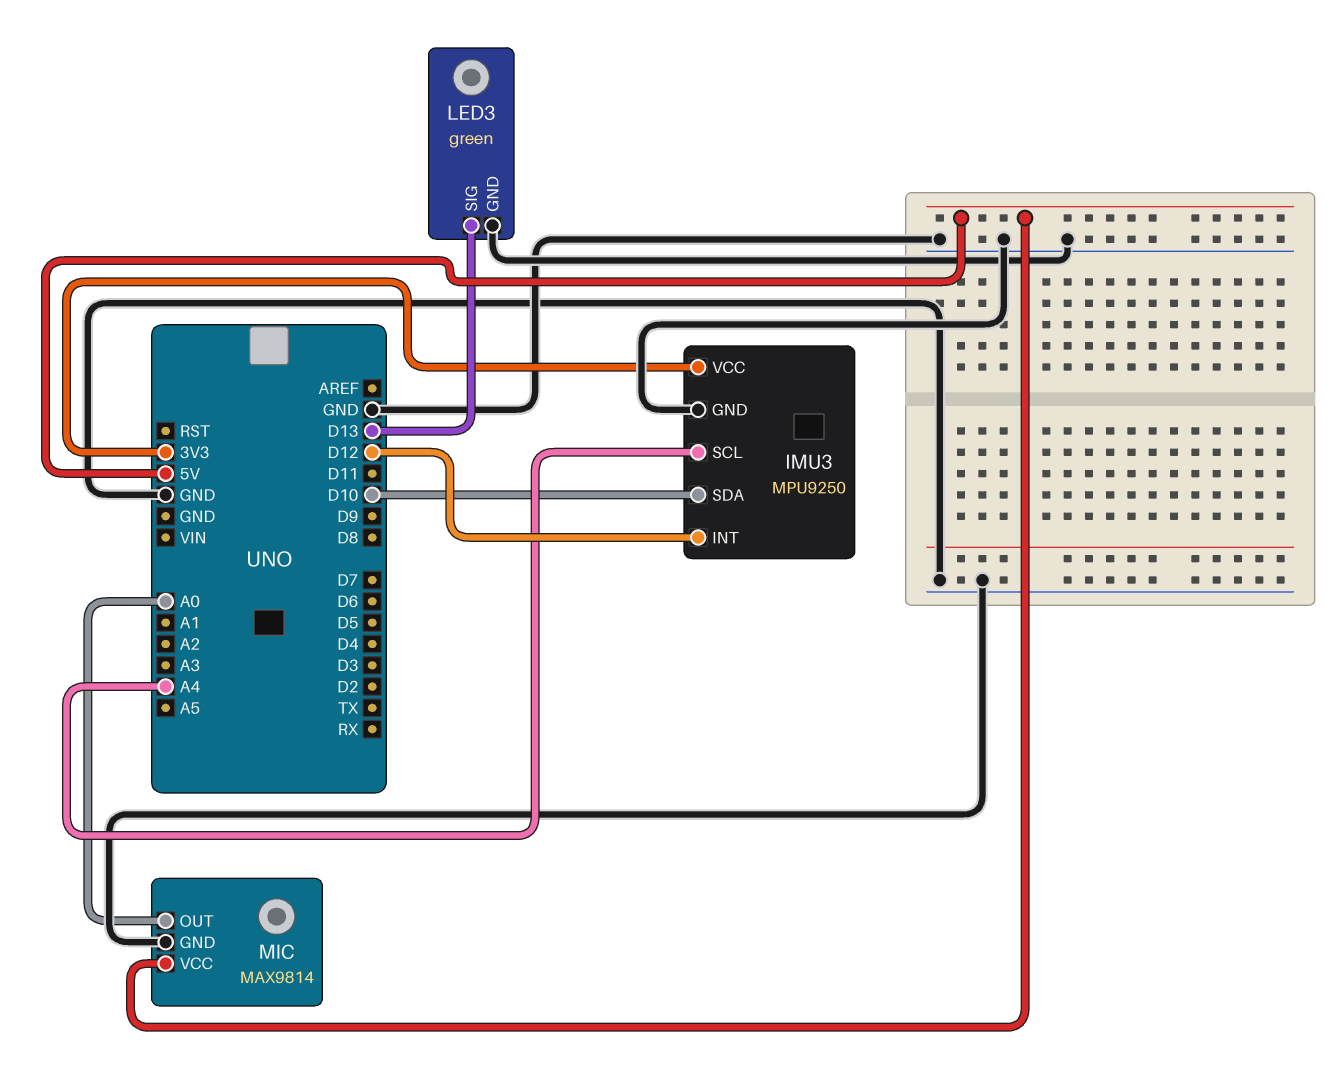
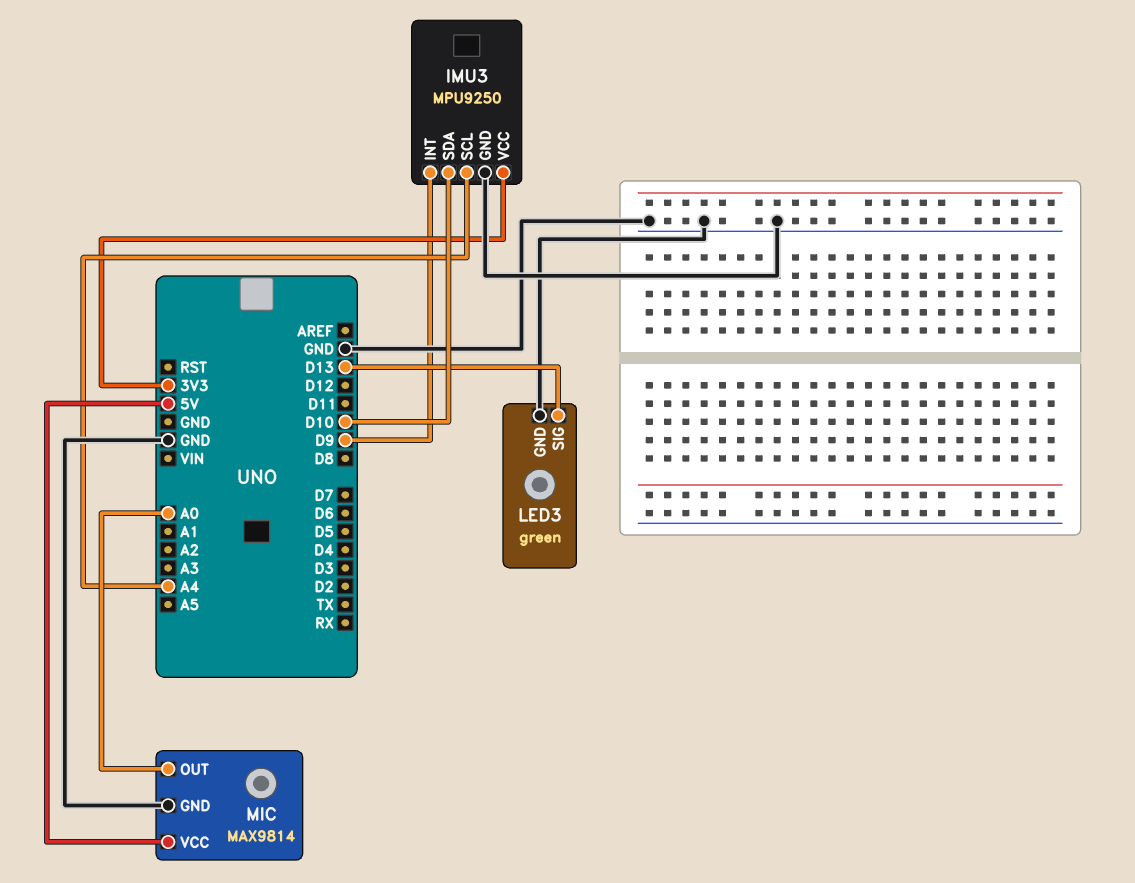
IMU3 pin INT: D12 -> D9

